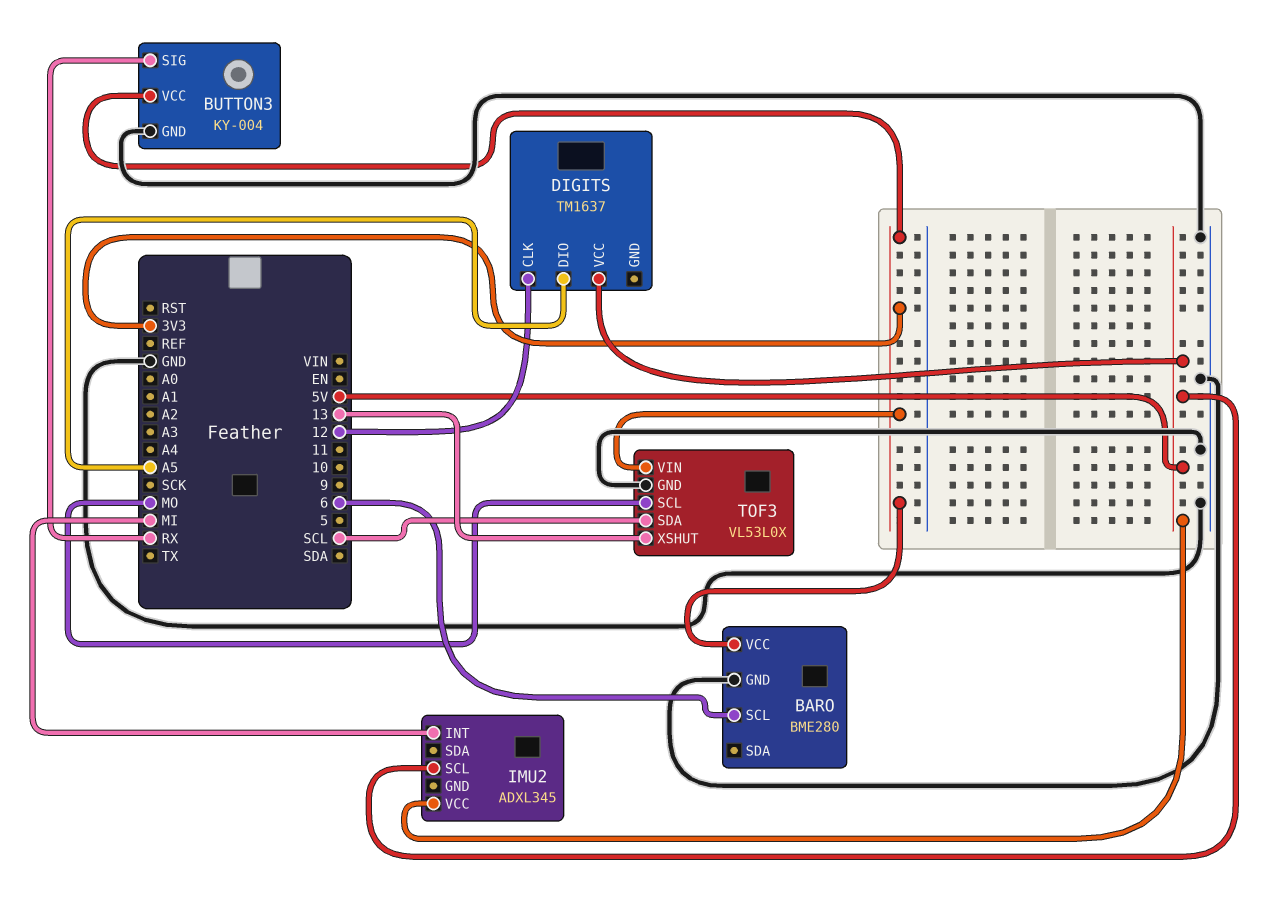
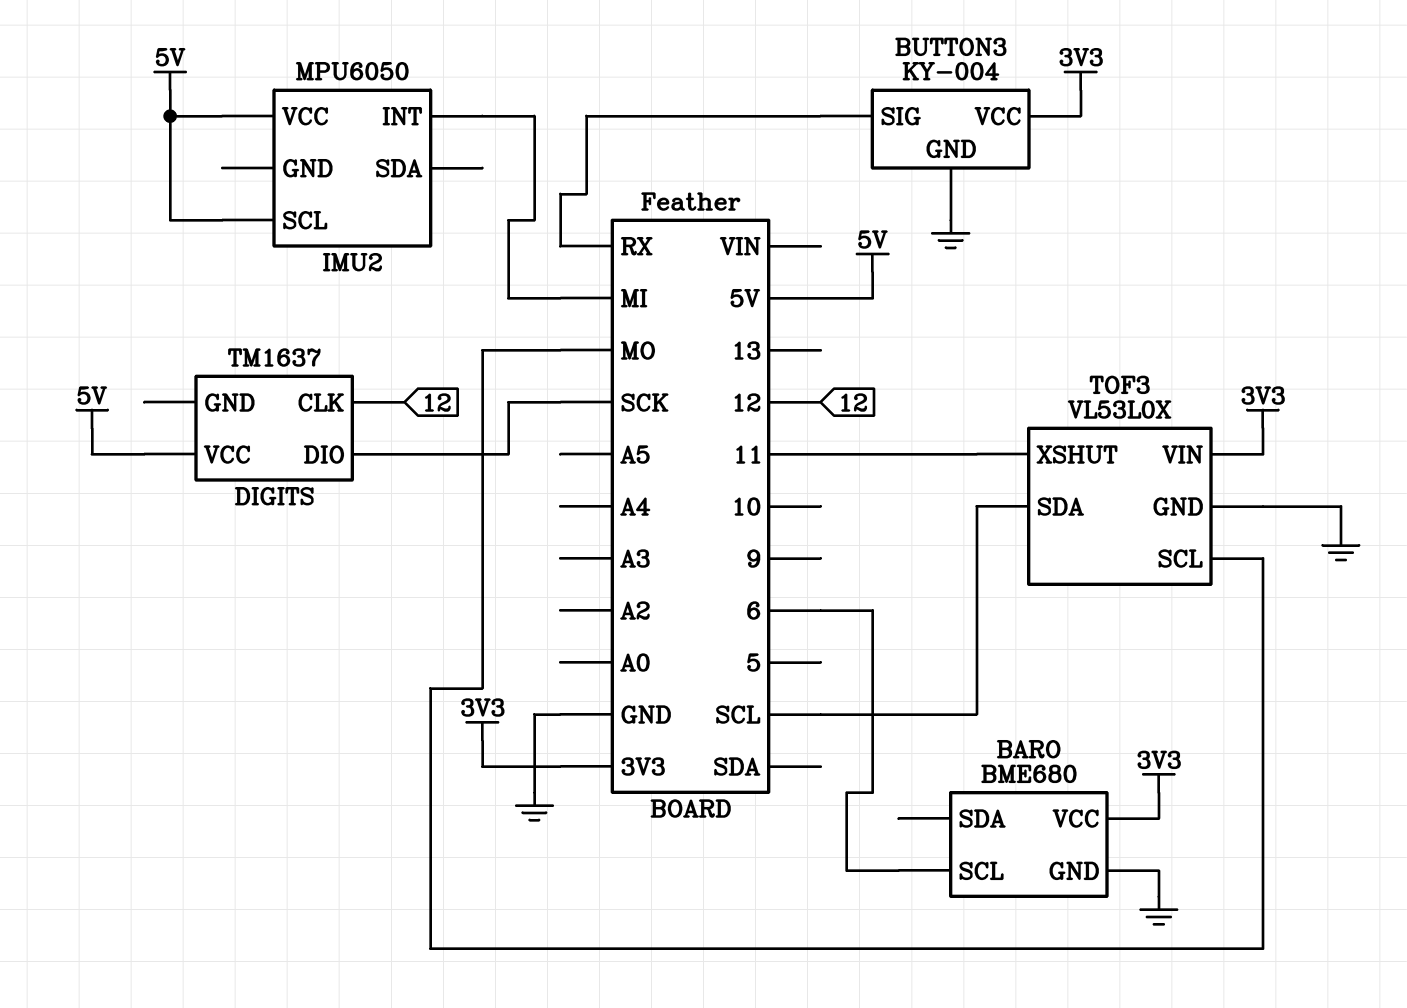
BARO: BME280 -> BME680
DIGITS pin DIO: A5 -> SCK
IMU2: ADXL345 -> MPU6050
TOF3 pin XSHUT: 13 -> 11

